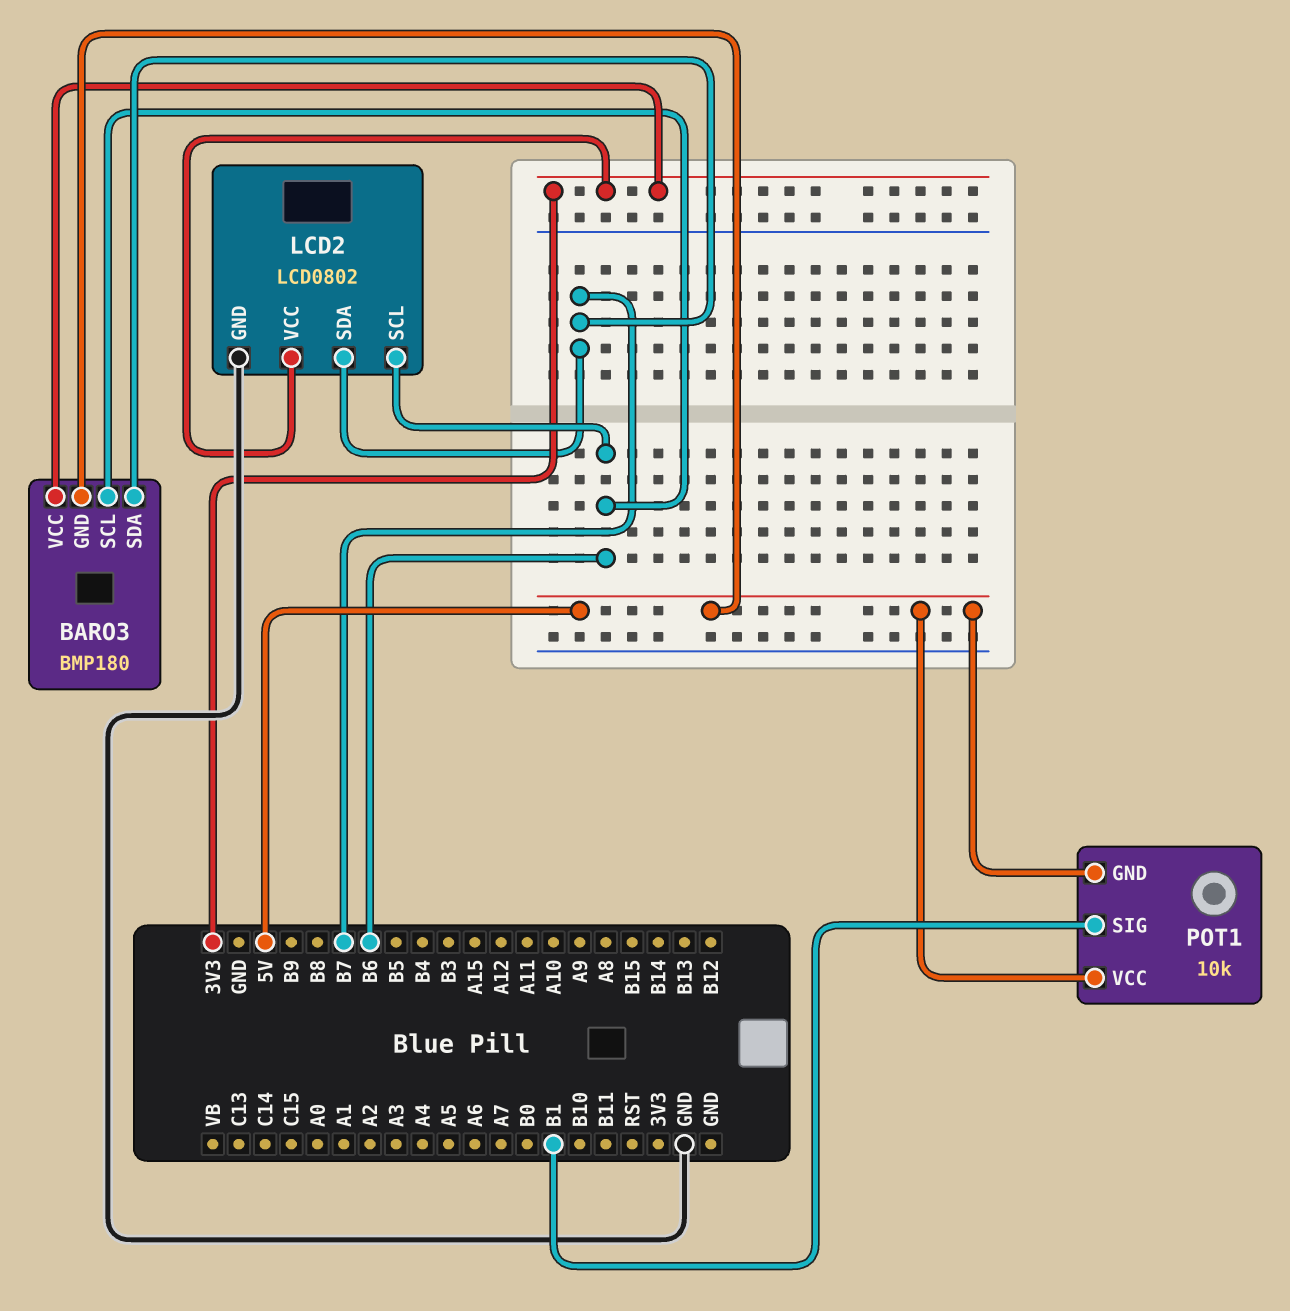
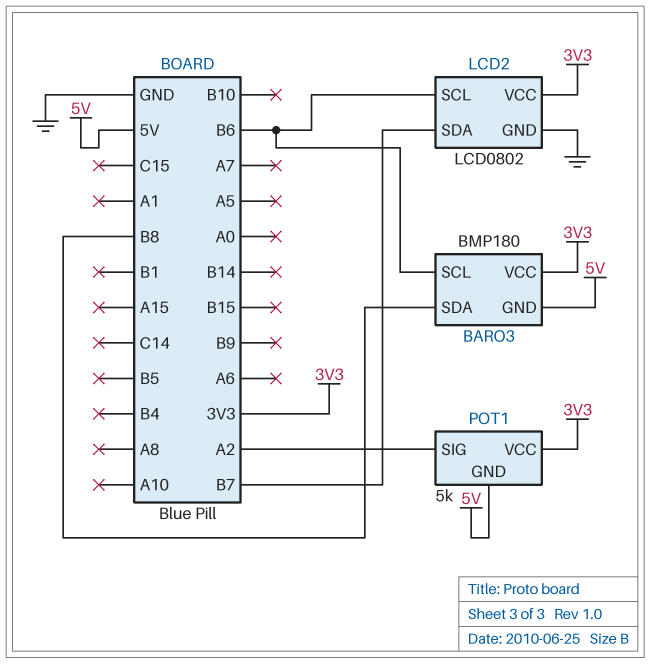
BARO3 pin SDA: B7 -> B8
POT1: 10k -> 5k
POT1 pin SIG: B1 -> A2
POT1 pin VCC: 5V -> 3V3

